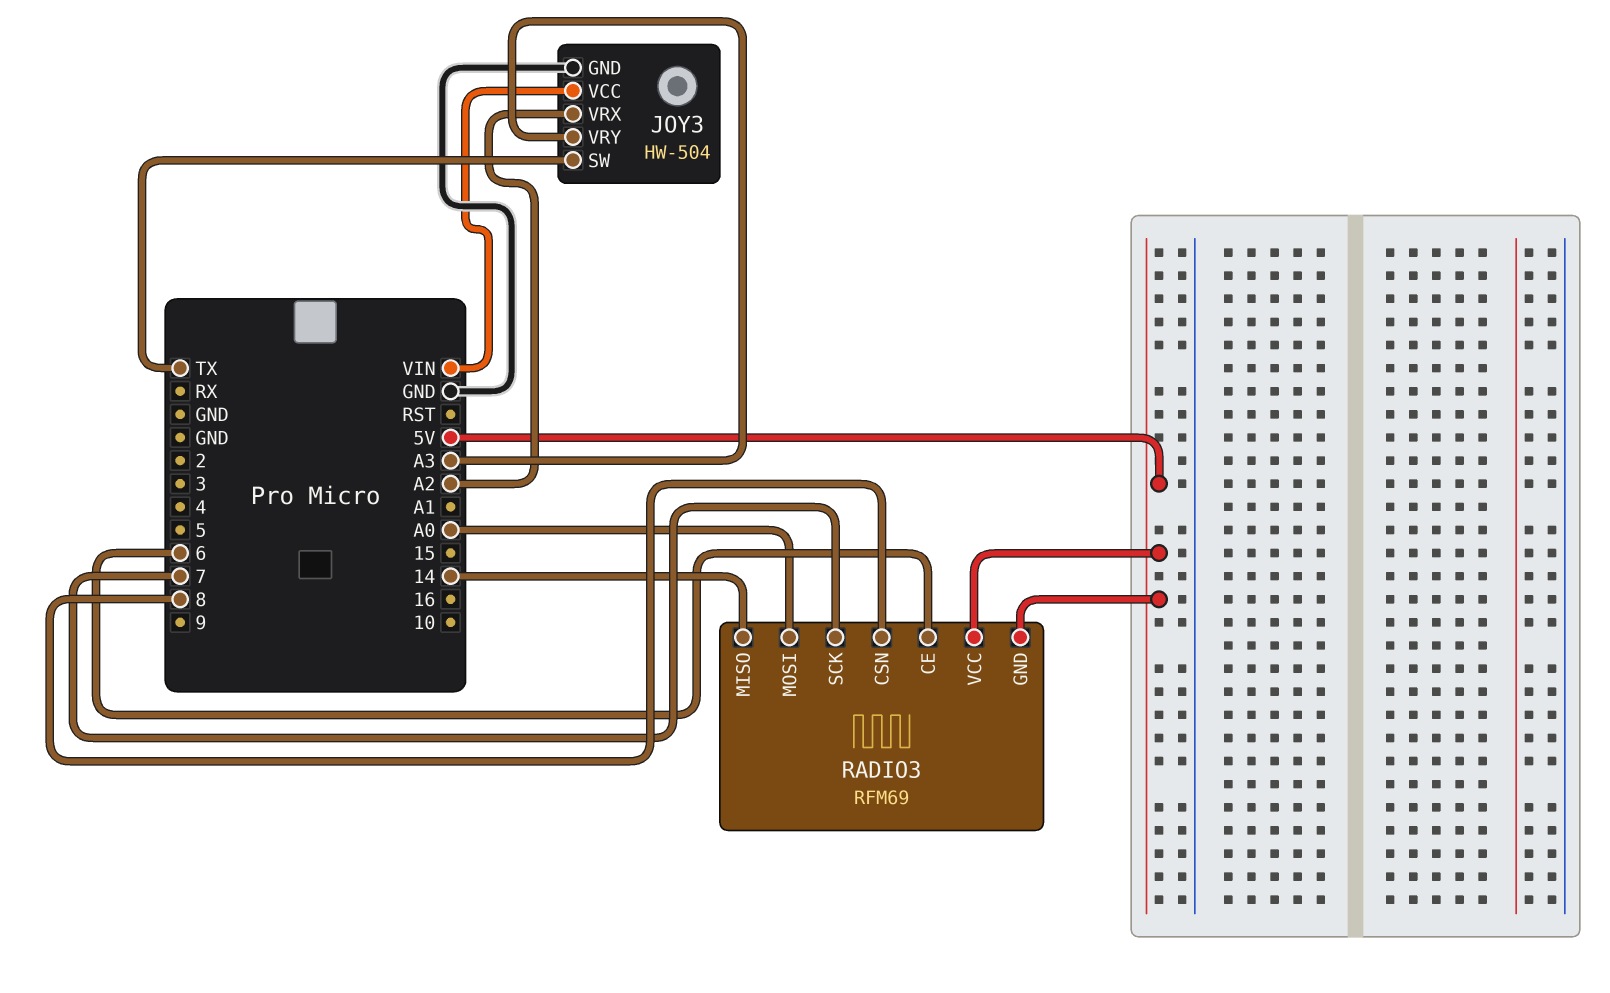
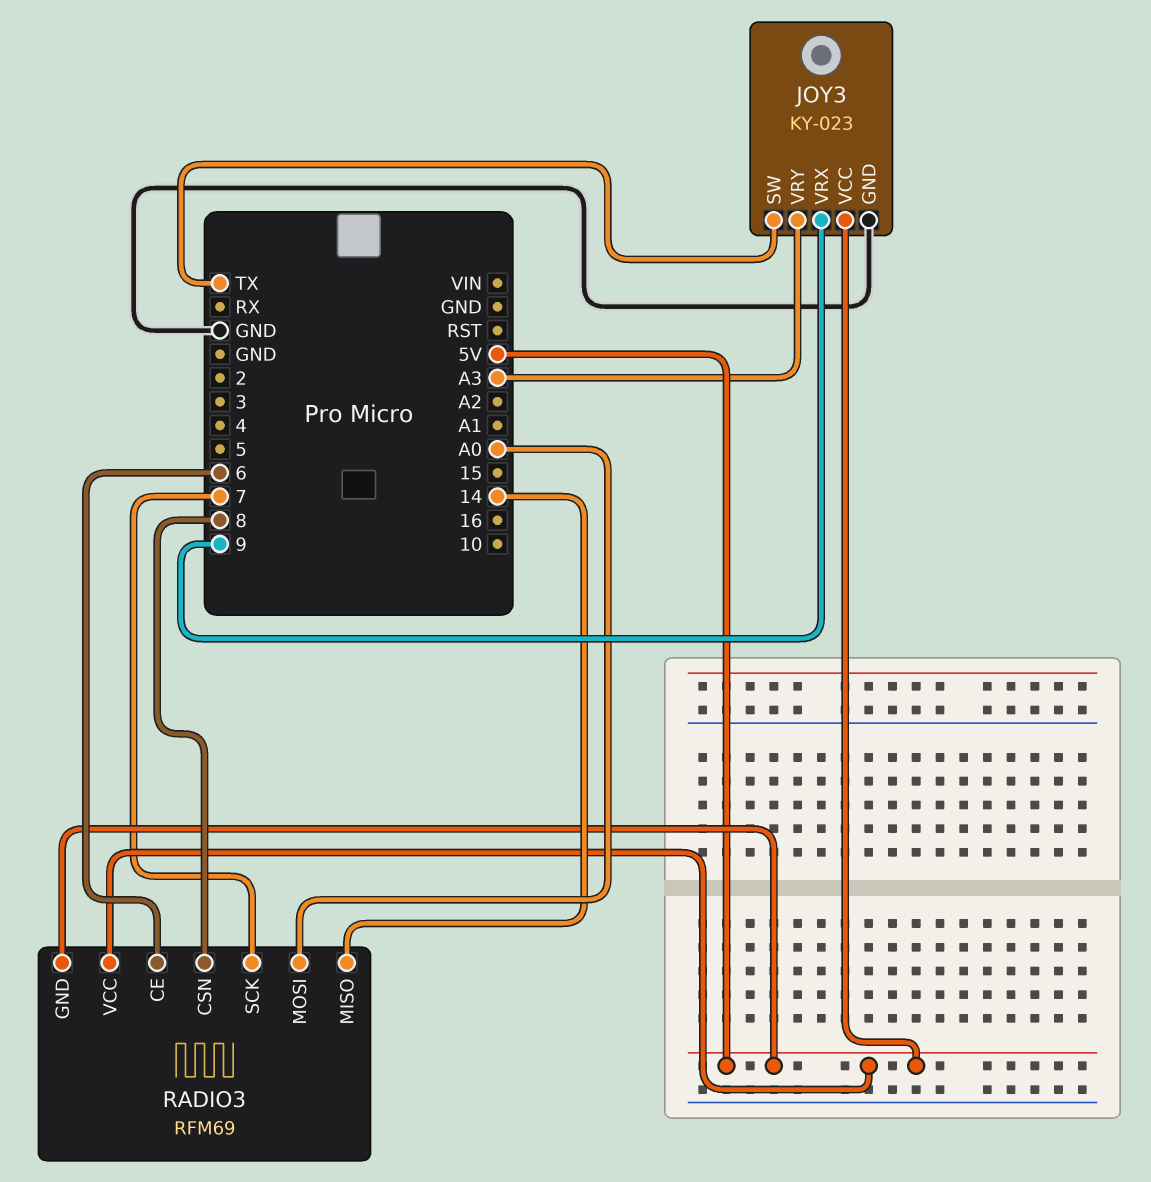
JOY3: HW-504 -> KY-023
JOY3 pin VCC: VIN -> 5V
JOY3 pin VRX: A2 -> 9

